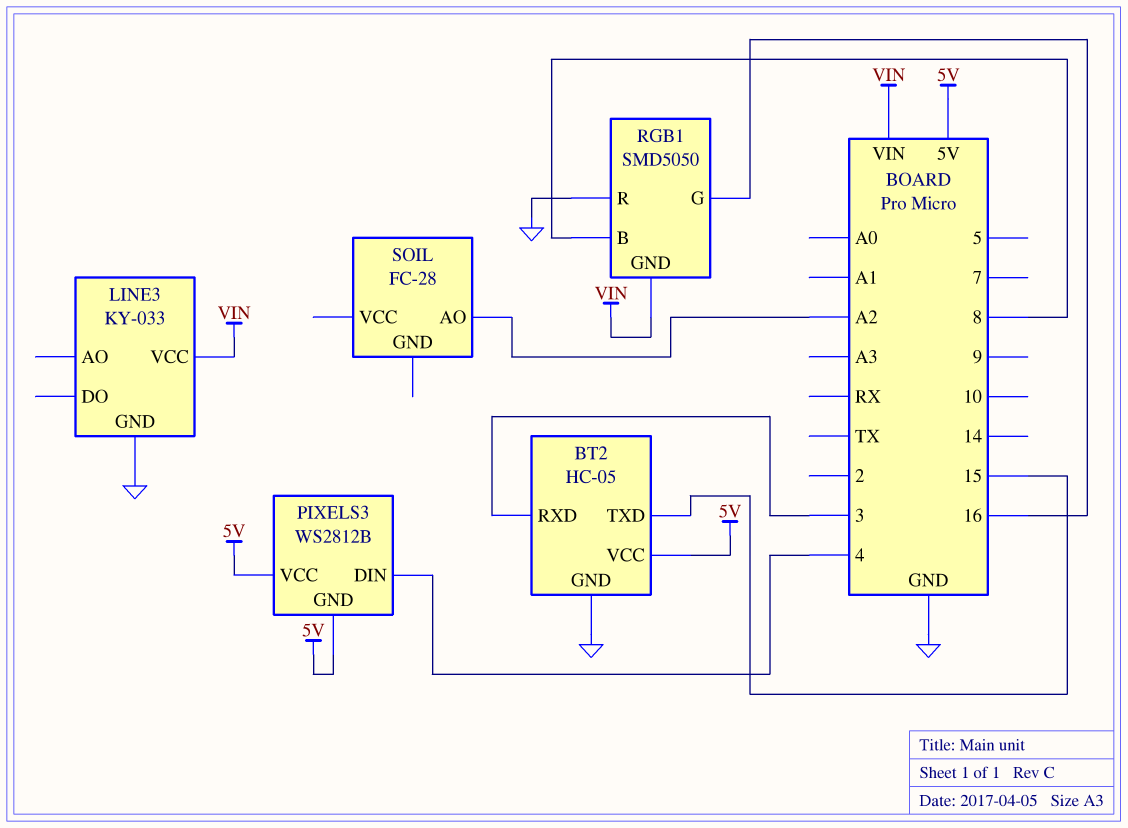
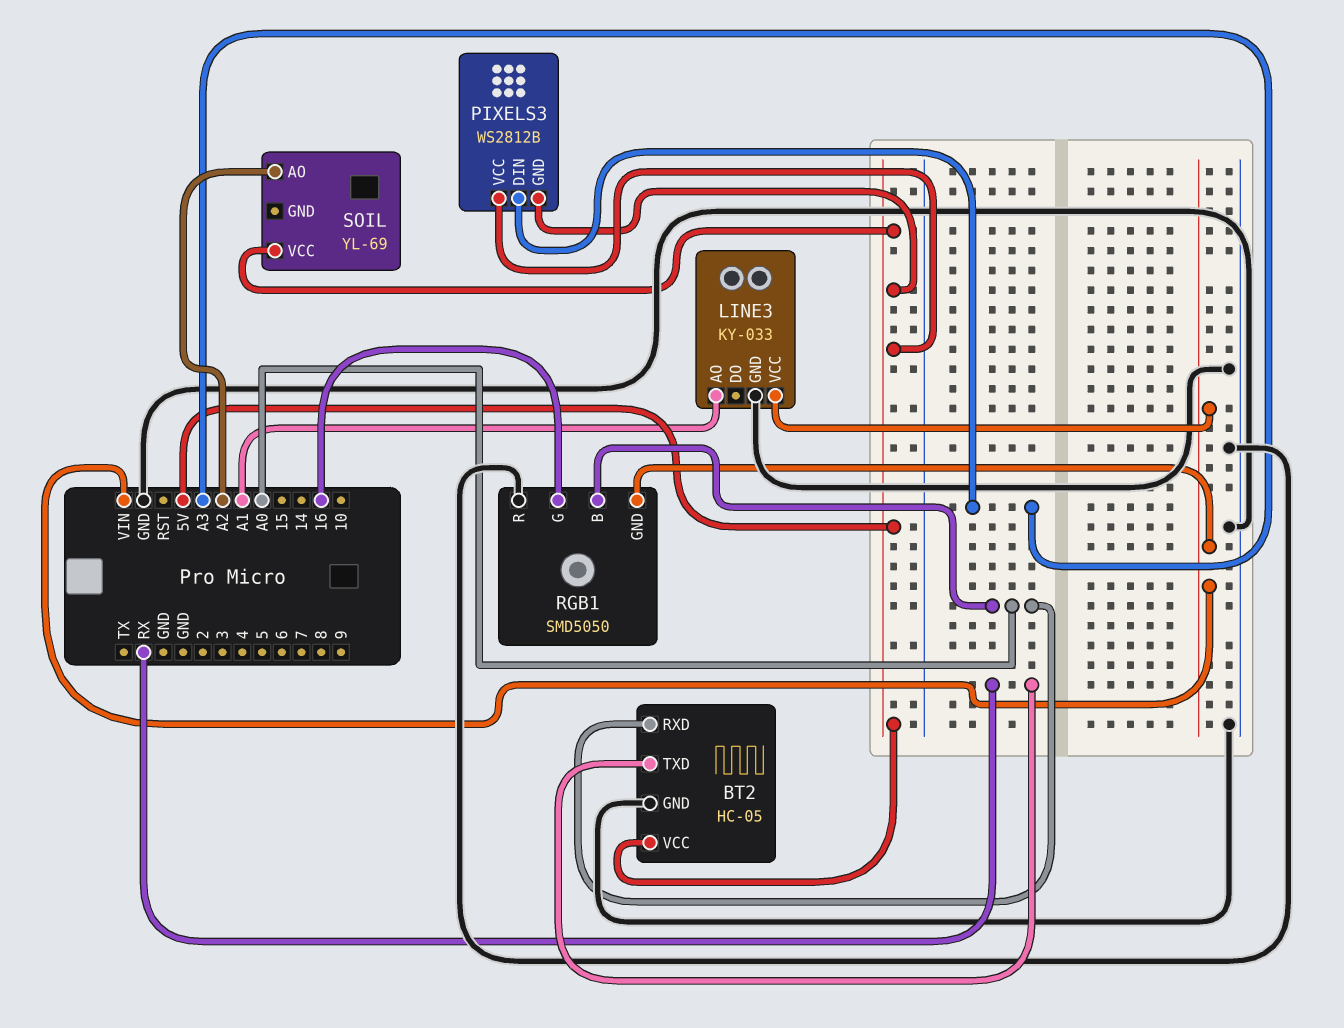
BT2 pin RXD: 3 -> A0
BT2 pin TXD: 15 -> RX
LINE3 pin AO: none -> A1
PIXELS3 pin DIN: 4 -> A3
RGB1 pin B: 8 -> A0
SOIL: FC-28 -> YL-69
SOIL pin VCC: none -> 5V

